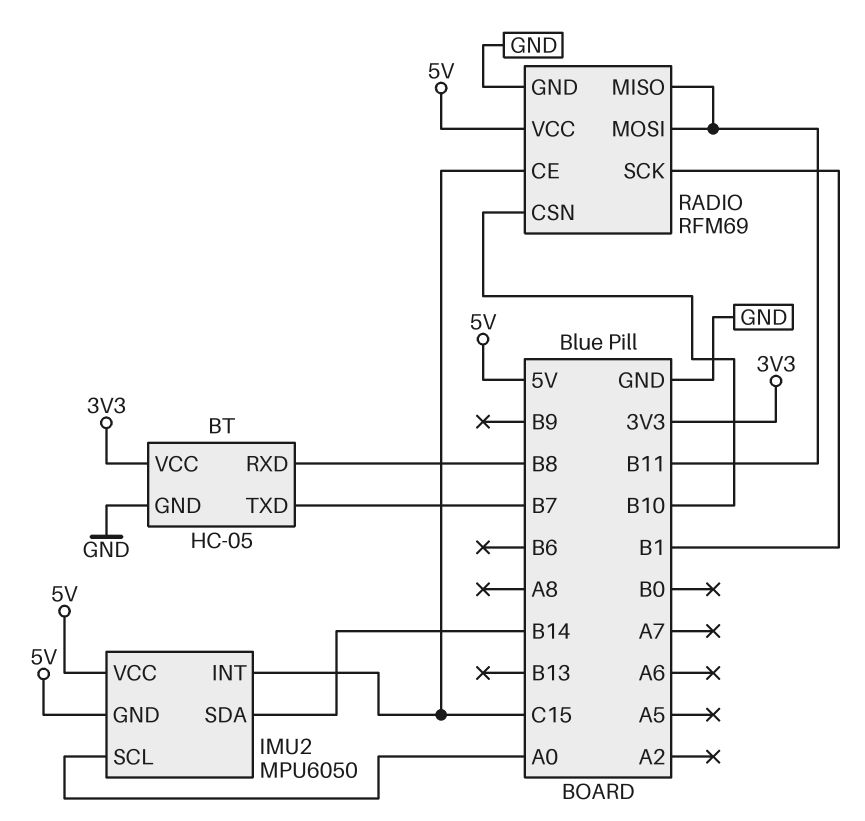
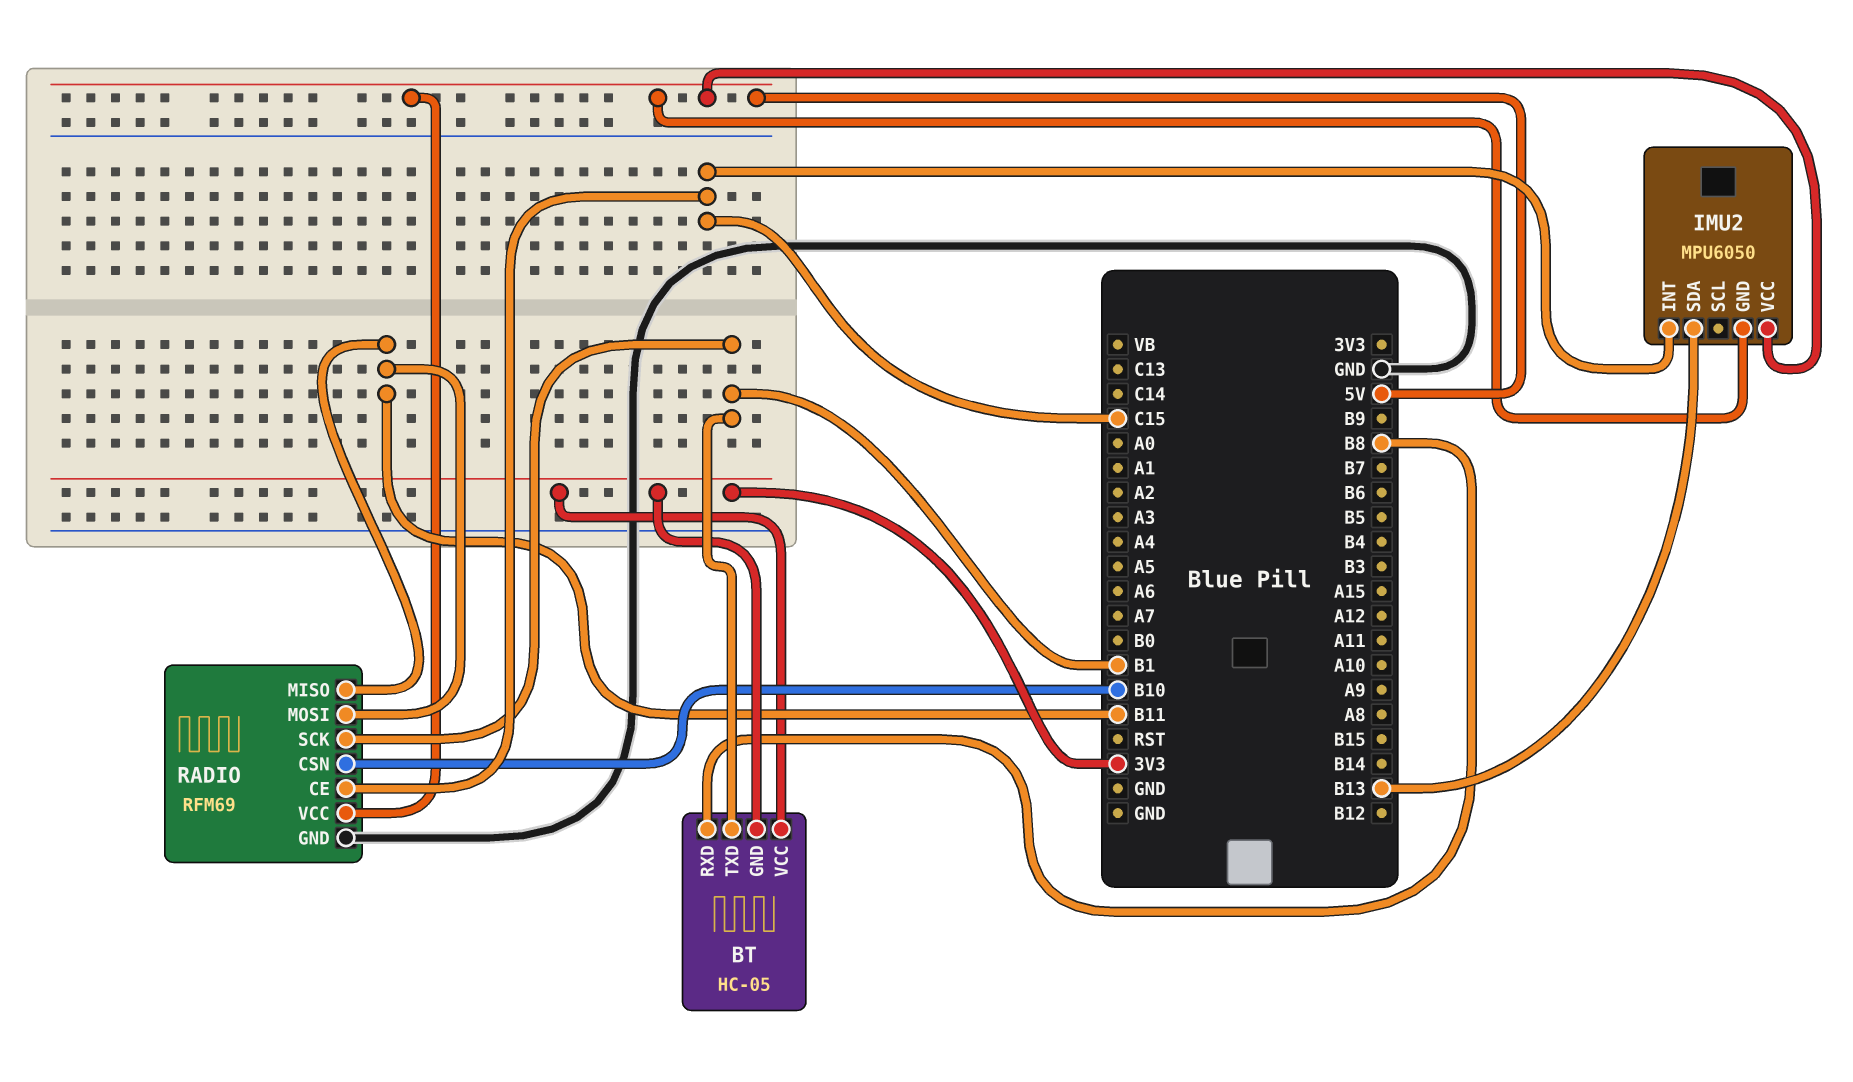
BT pin GND: GND -> 3V3
BT pin TXD: B7 -> B1
IMU2 pin SCL: A0 -> none
IMU2 pin SDA: B14 -> B13

